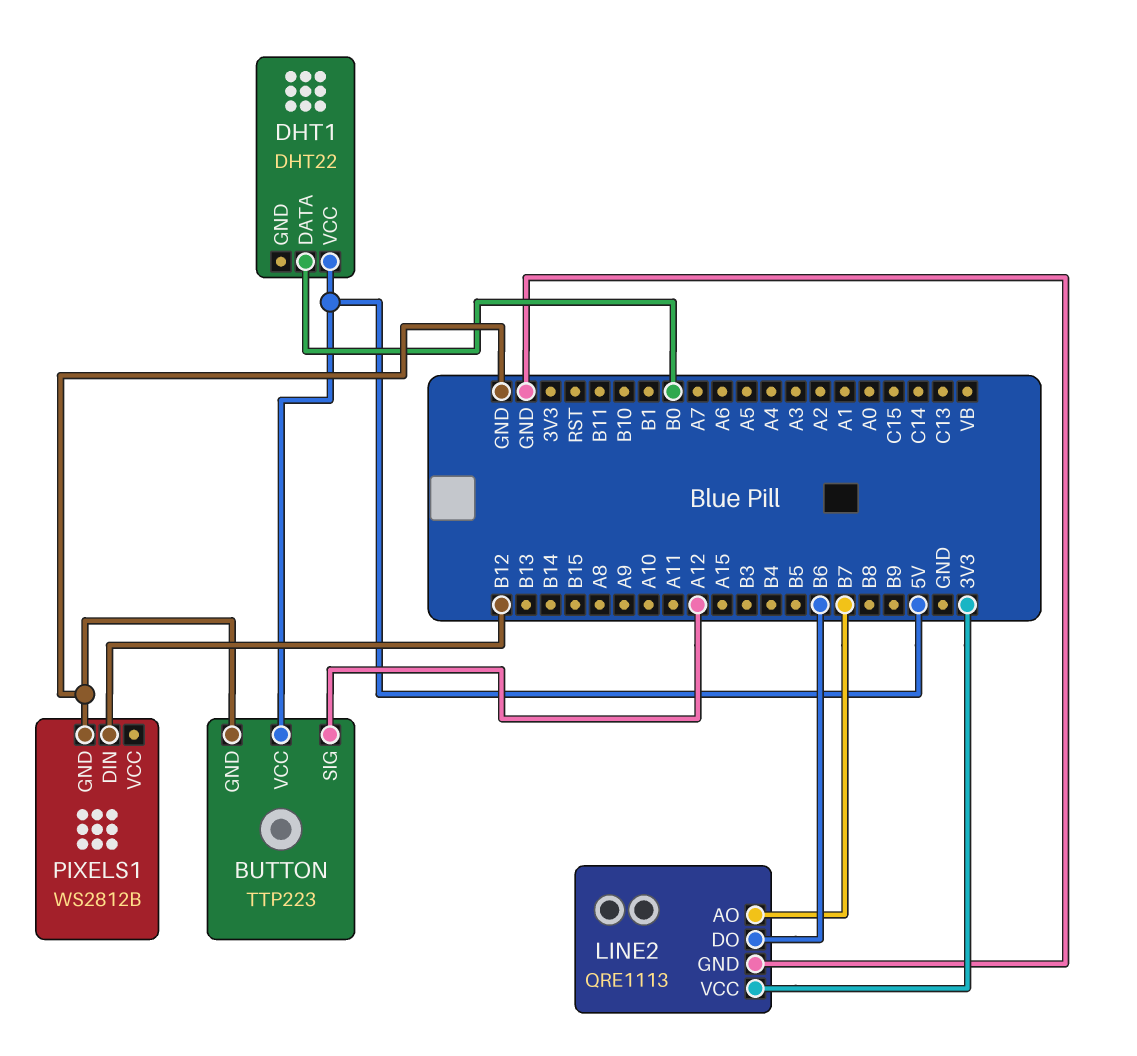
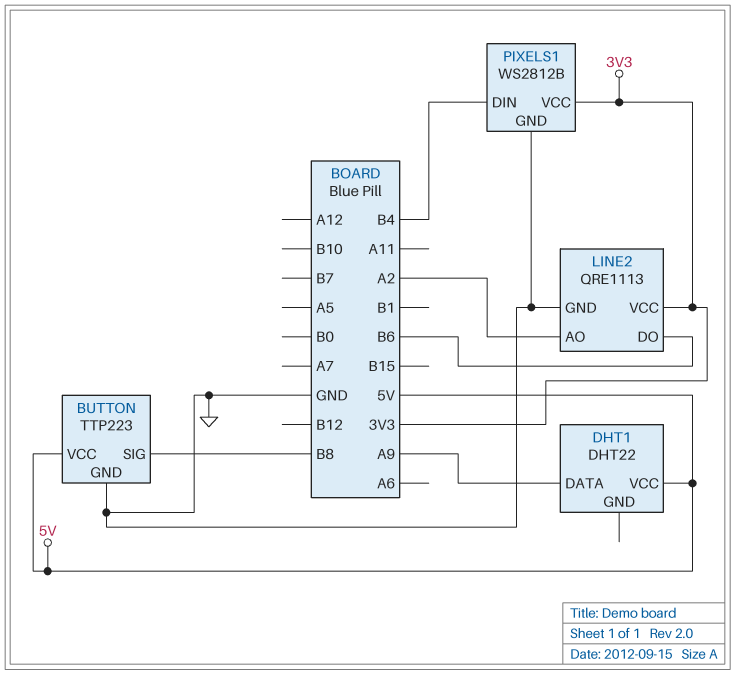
BUTTON pin SIG: A12 -> B8
DHT1 pin DATA: B0 -> A9
LINE2 pin AO: B7 -> A2
PIXELS1 pin DIN: B12 -> B4
PIXELS1 pin VCC: none -> 3V3

